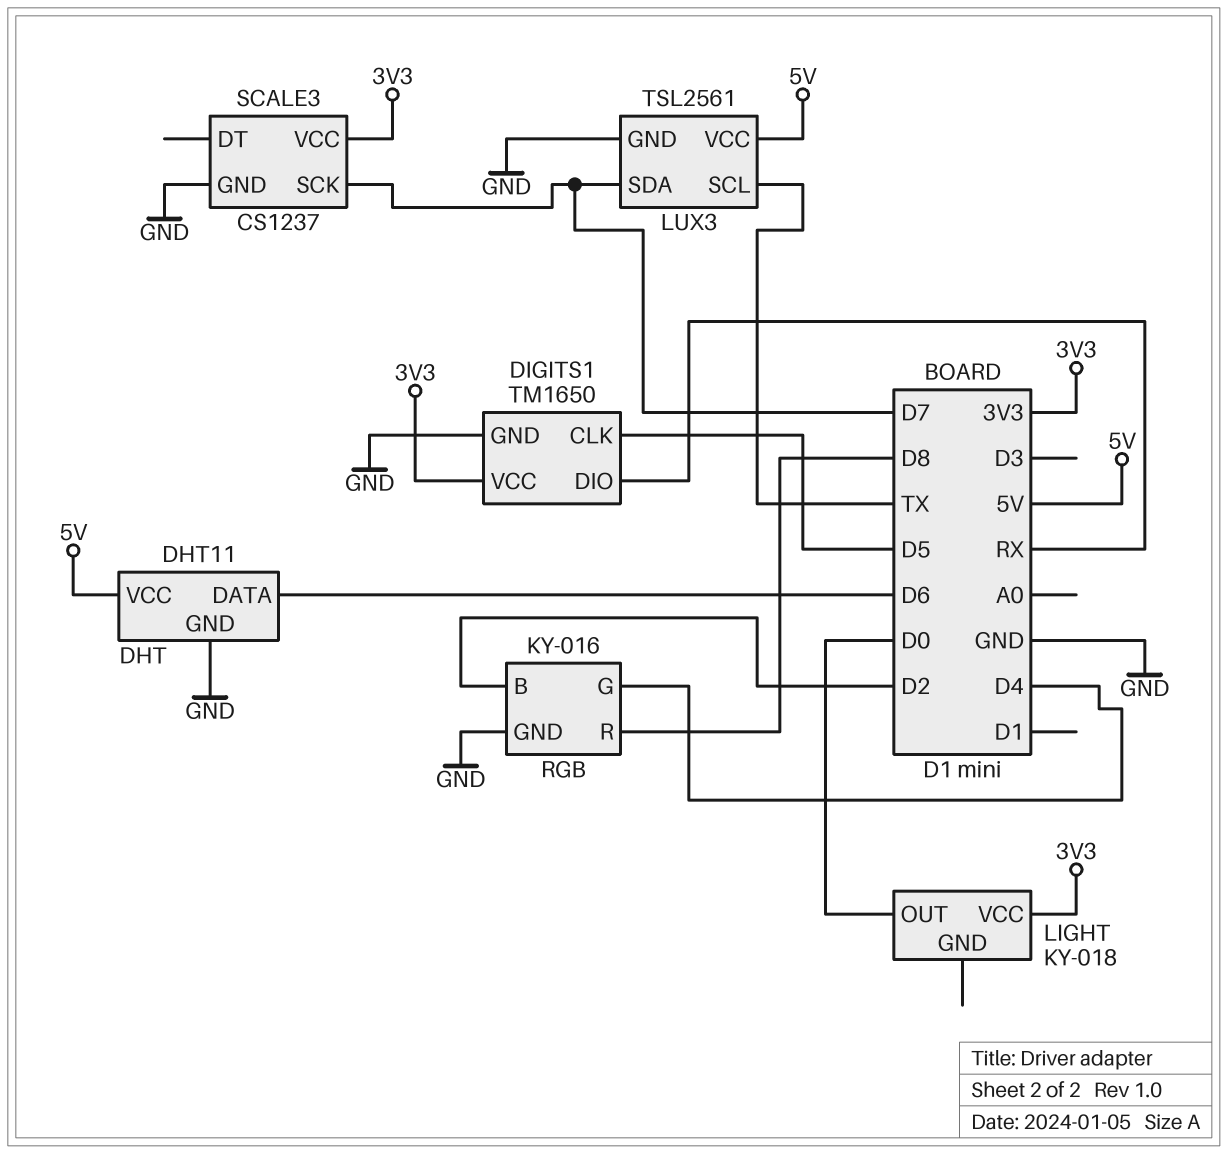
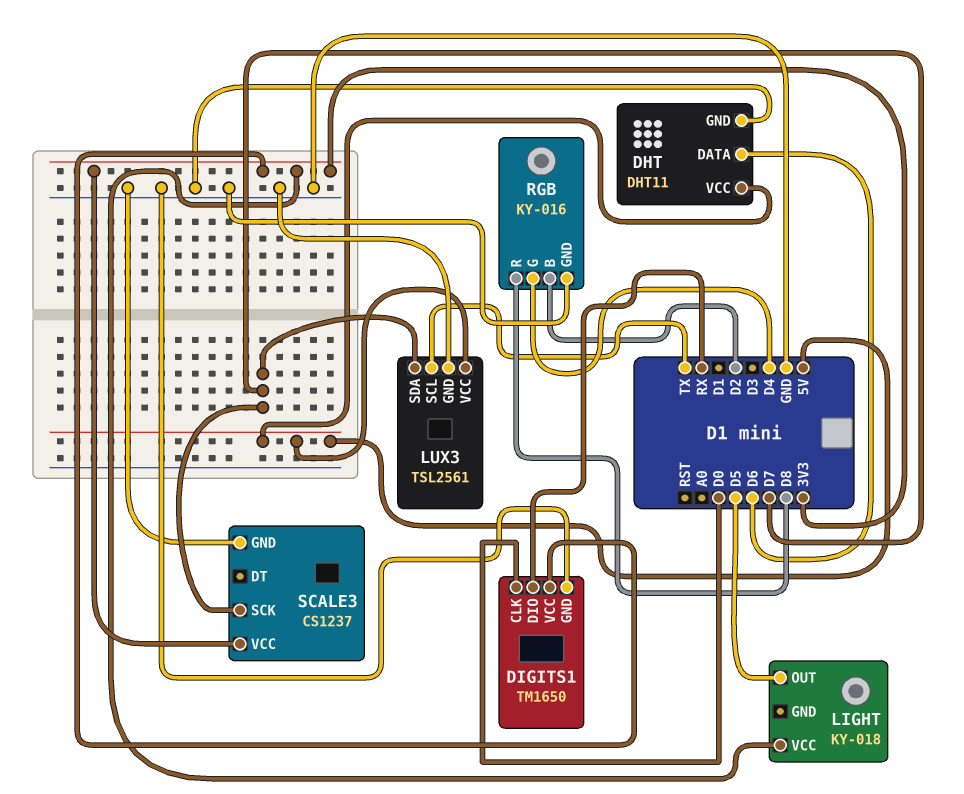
DIGITS1 pin CLK: D5 -> D0
LIGHT pin OUT: D0 -> D5

